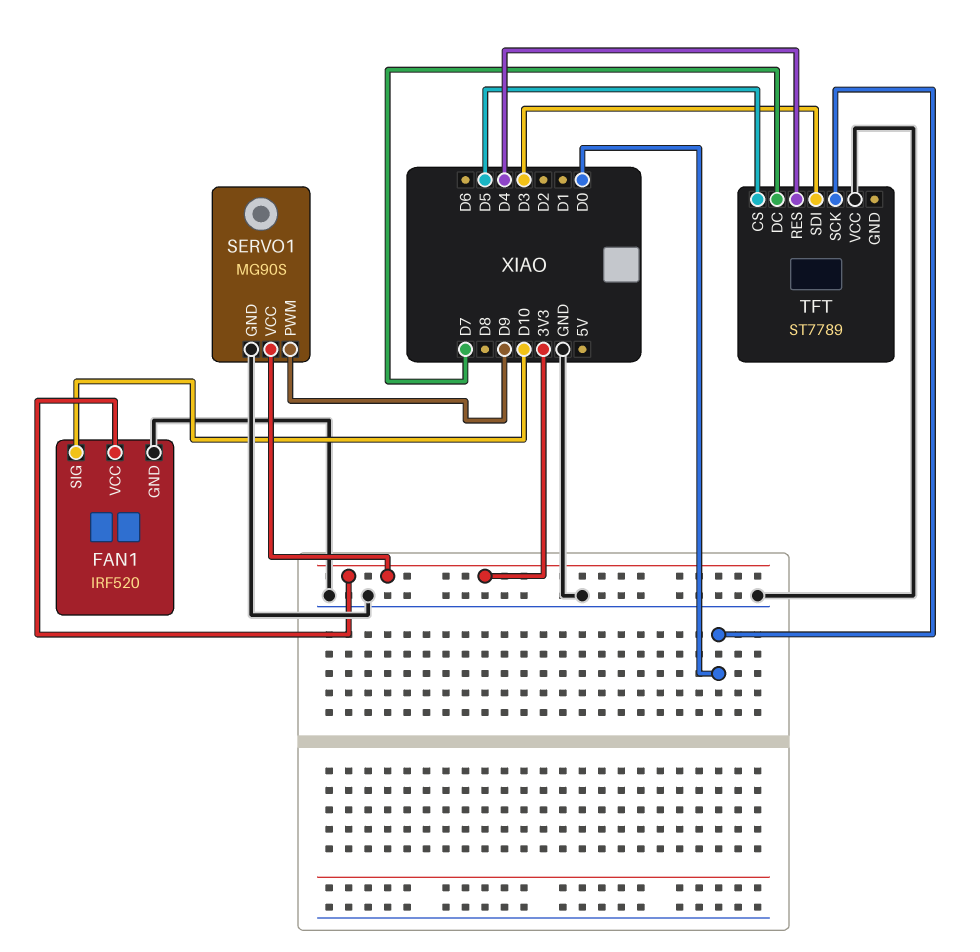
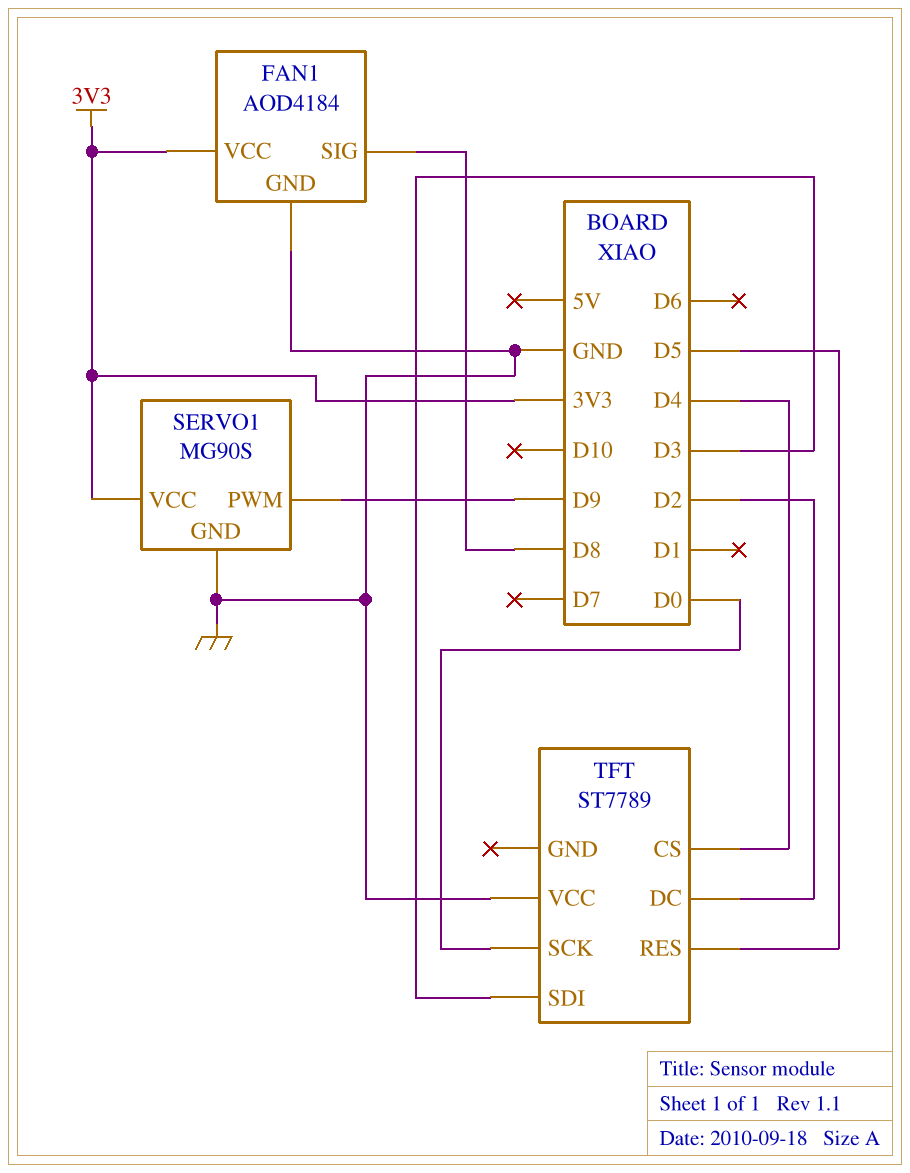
FAN1: IRF520 -> AOD4184
FAN1 pin SIG: D10 -> D8
TFT pin CS: D5 -> D4
TFT pin DC: D7 -> D2
TFT pin RES: D4 -> D5

